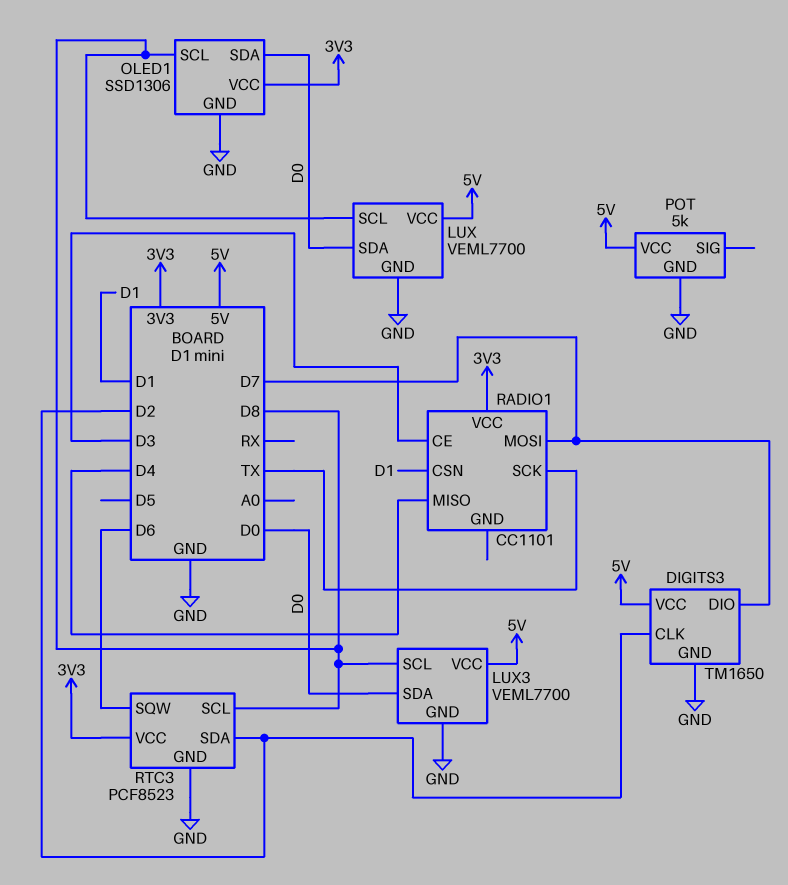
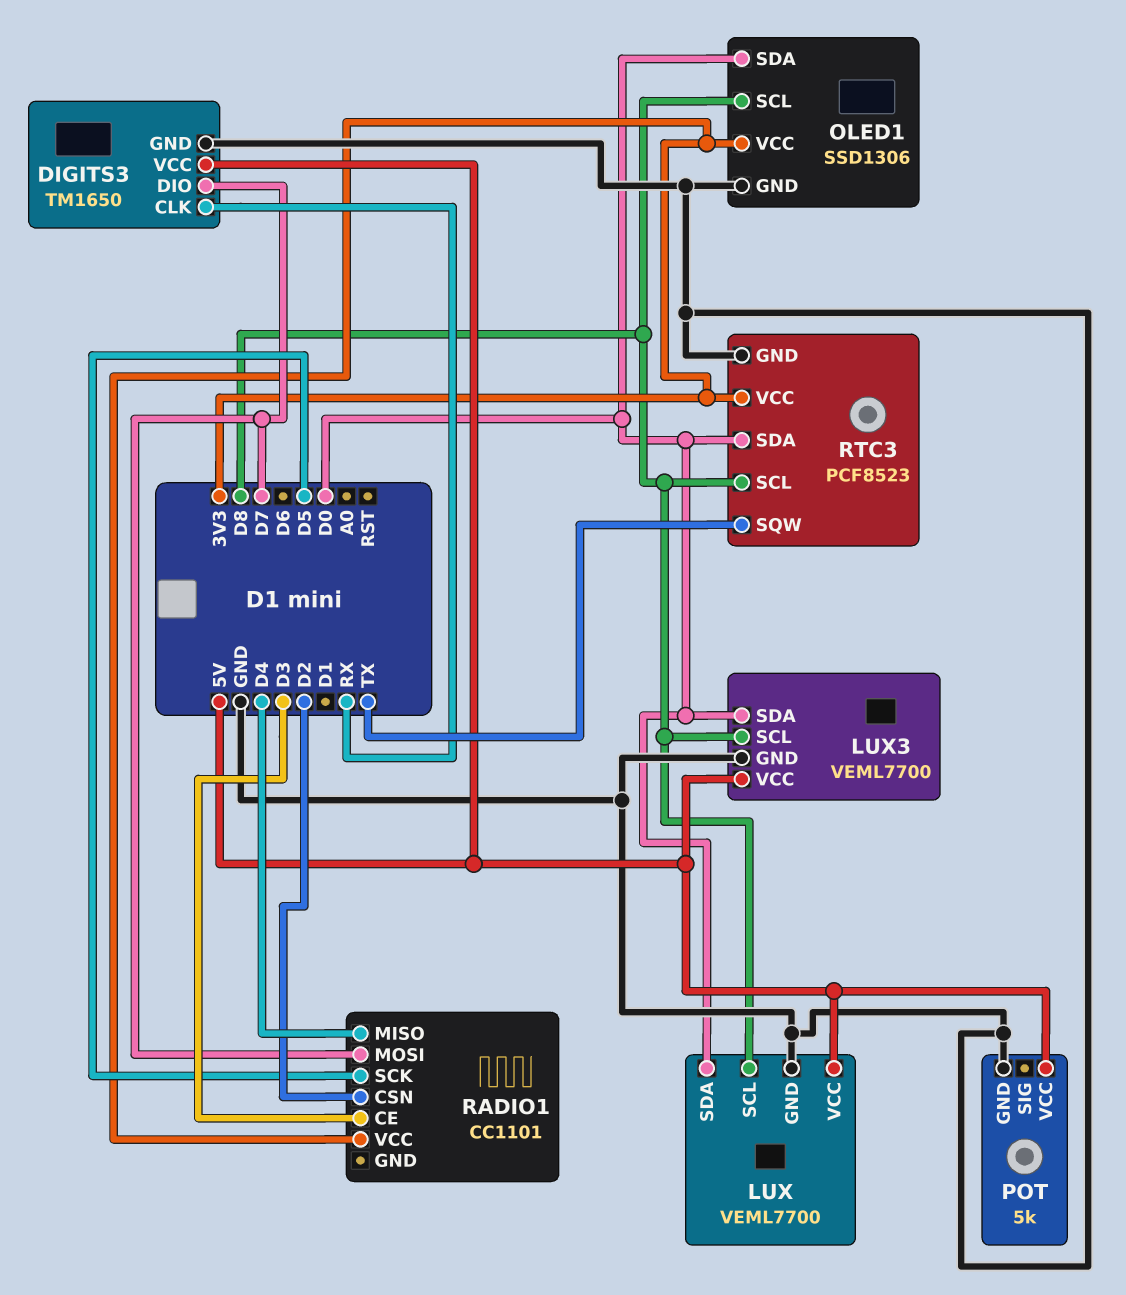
DIGITS3 pin CLK: D2 -> RX
RADIO1 pin CSN: D1 -> D2
RADIO1 pin SCK: TX -> D5
RTC3 pin SDA: D2 -> D0
RTC3 pin SQW: D6 -> TX

